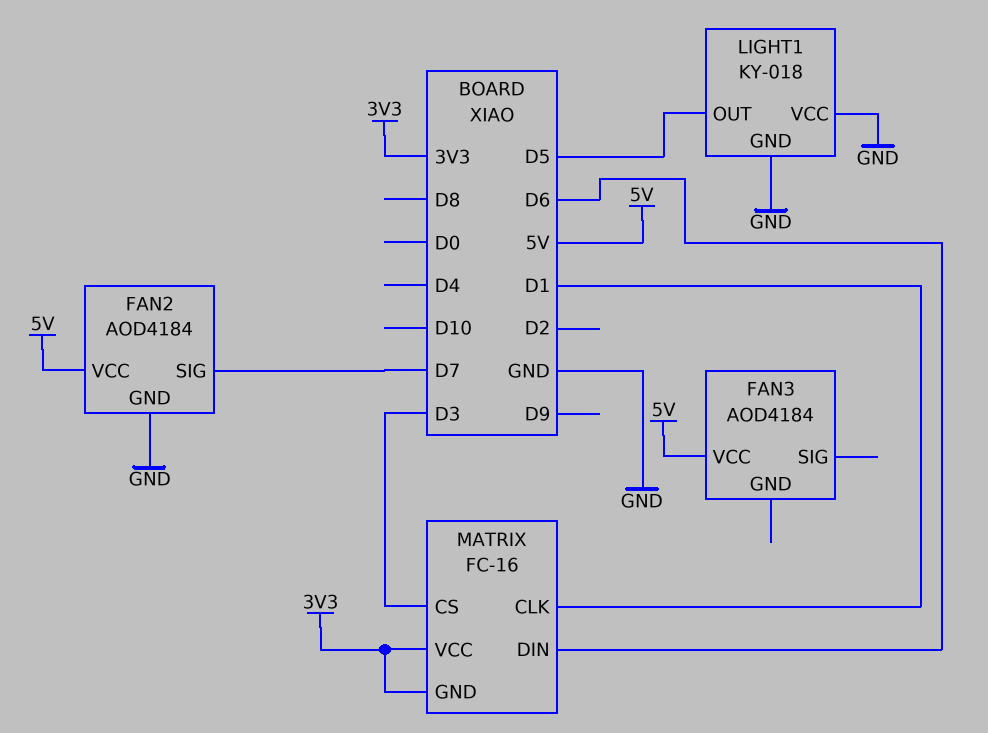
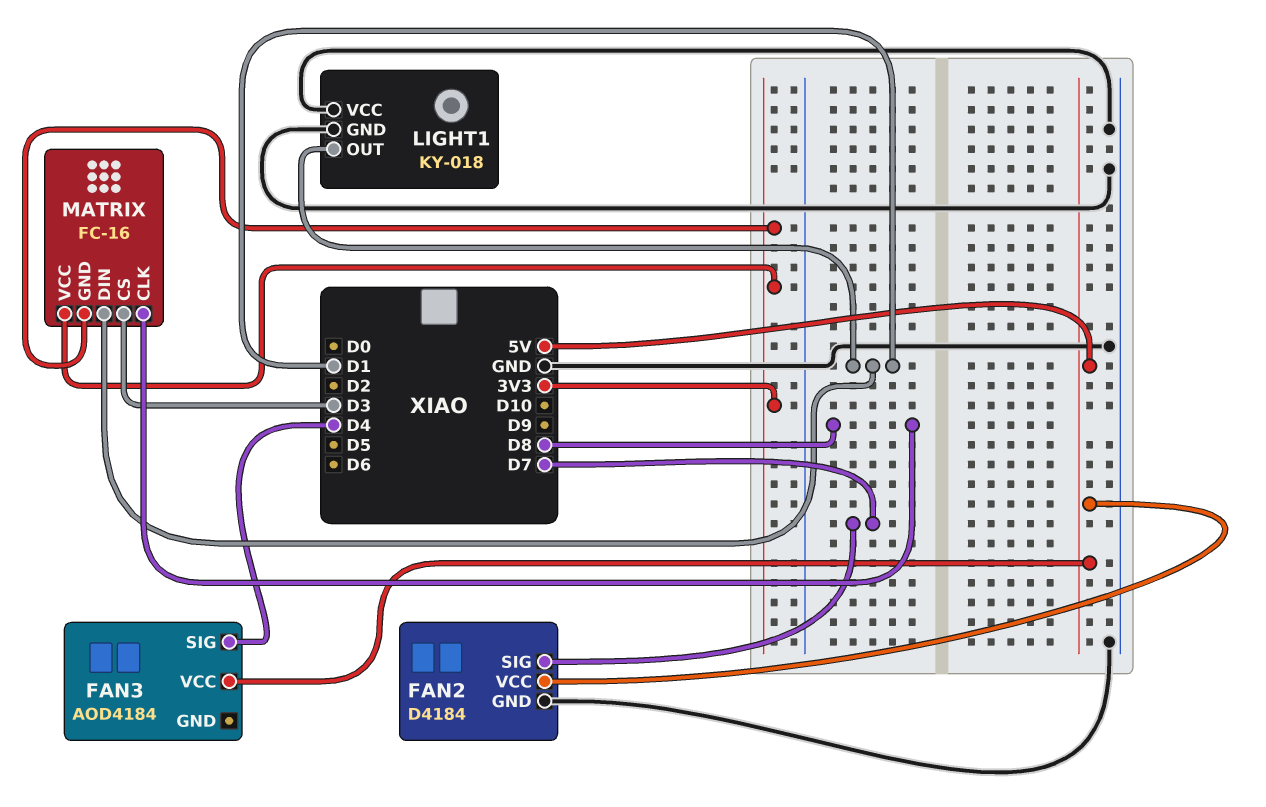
FAN2: AOD4184 -> D4184
FAN3 pin SIG: none -> D4
LIGHT1 pin OUT: D5 -> D1
MATRIX pin CLK: D1 -> D8
MATRIX pin DIN: D6 -> D1

